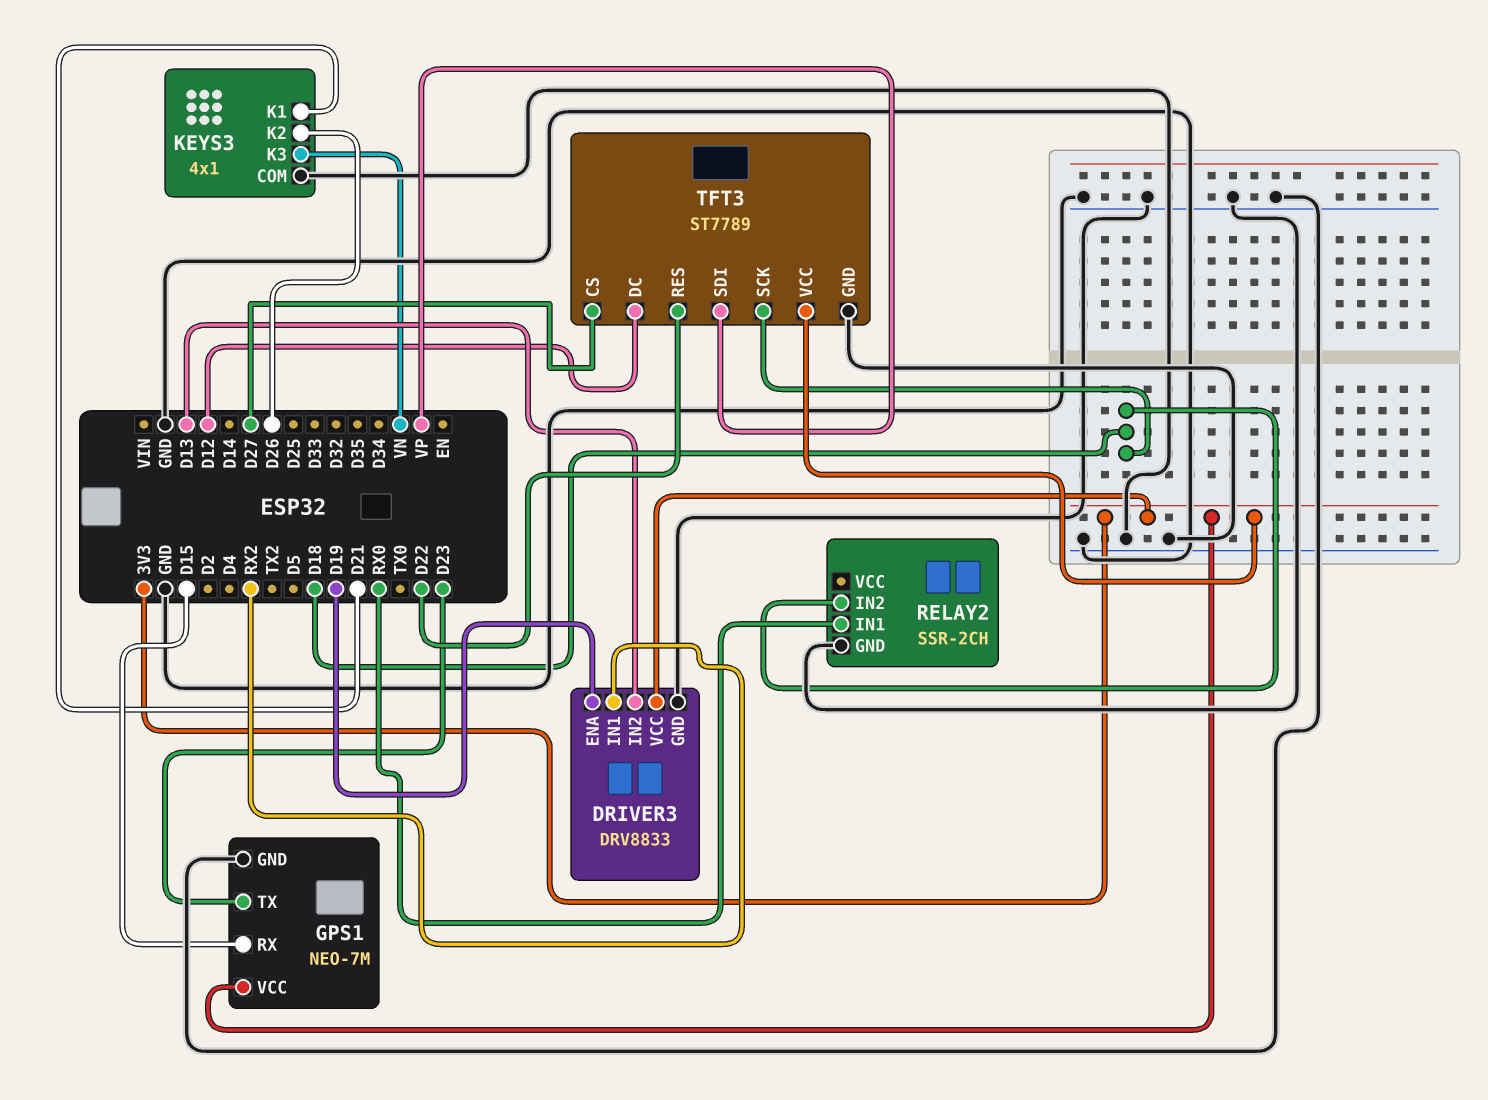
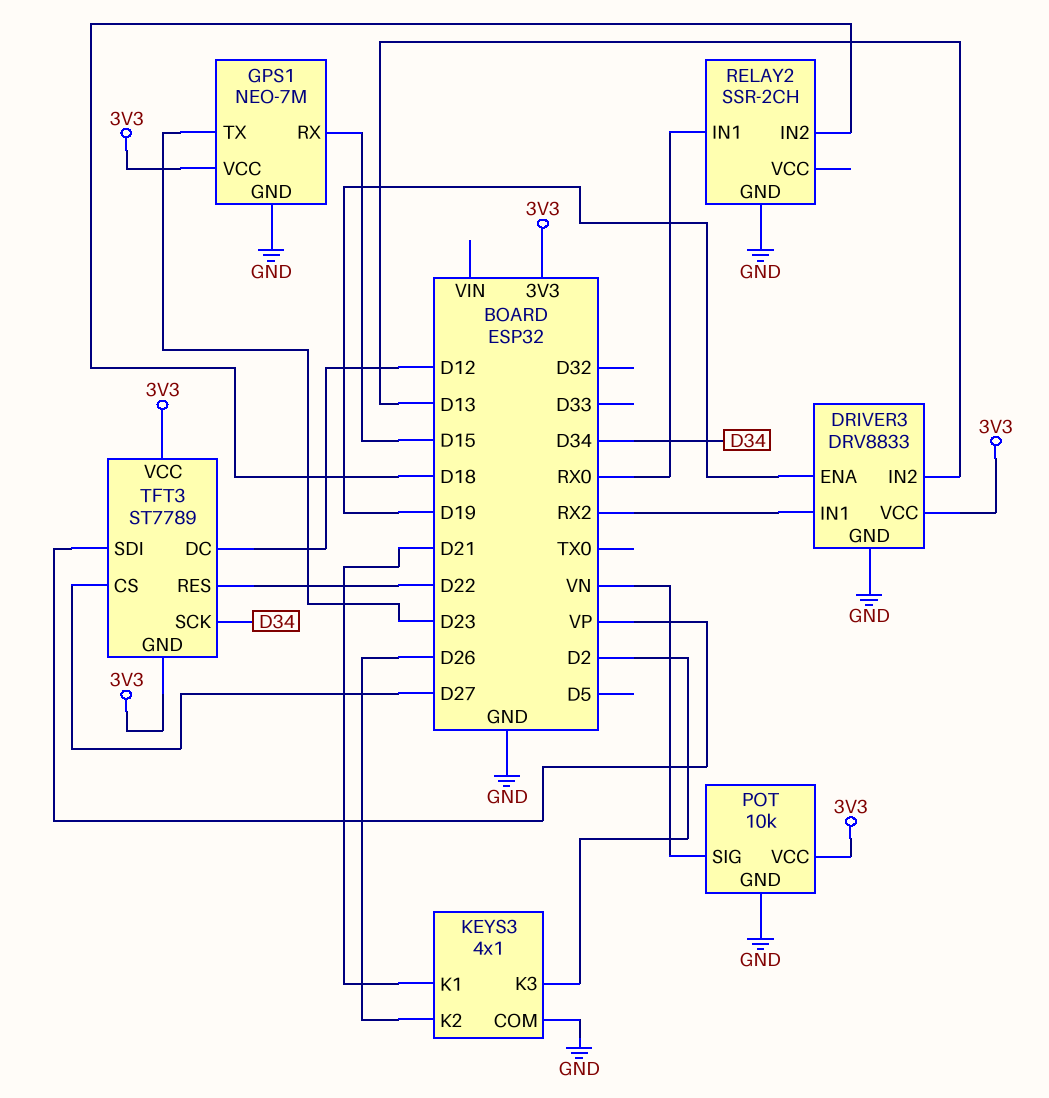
KEYS3 pin K3: VN -> D2
POT: none -> 10k
POT pin GND: none -> GND
POT pin SIG: none -> VN
POT pin VCC: none -> 3V3
TFT3 pin GND: GND -> 3V3
TFT3 pin SCK: D18 -> D34

